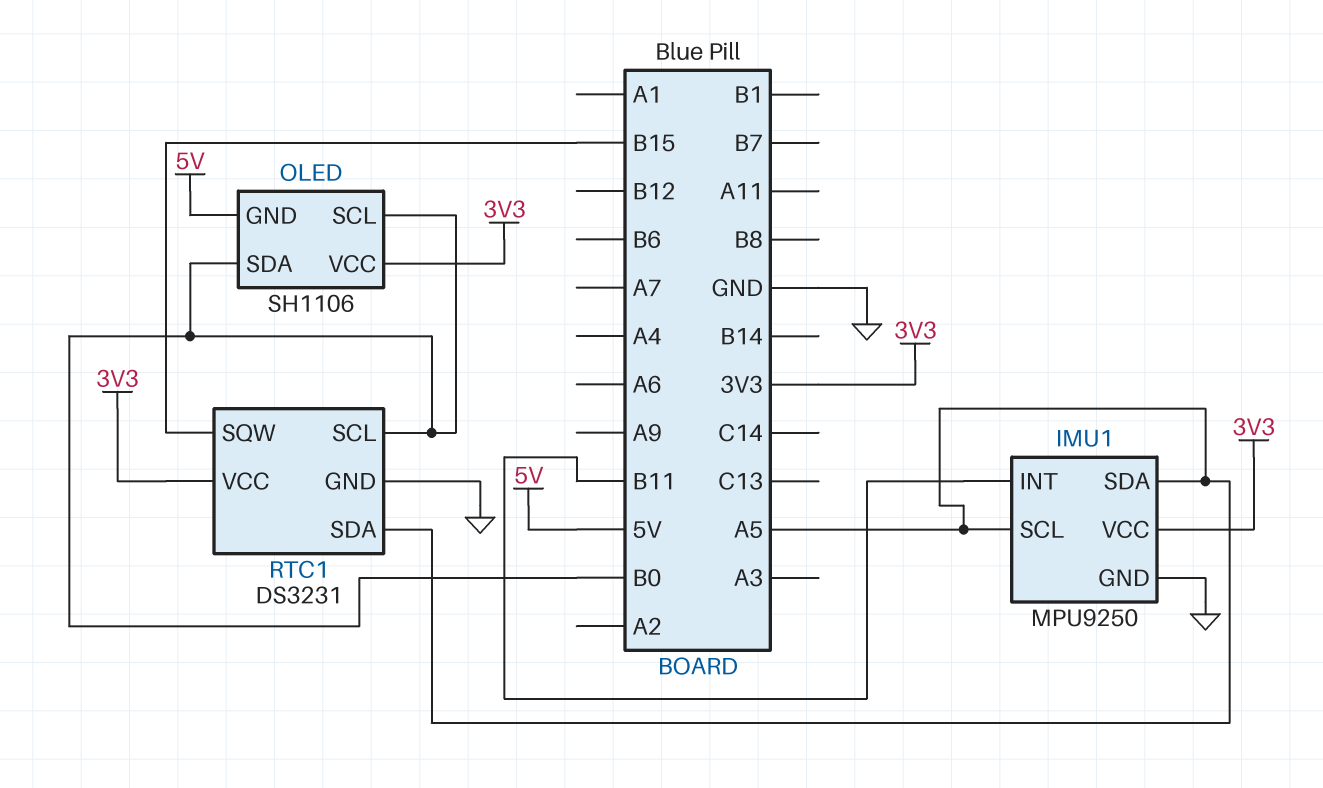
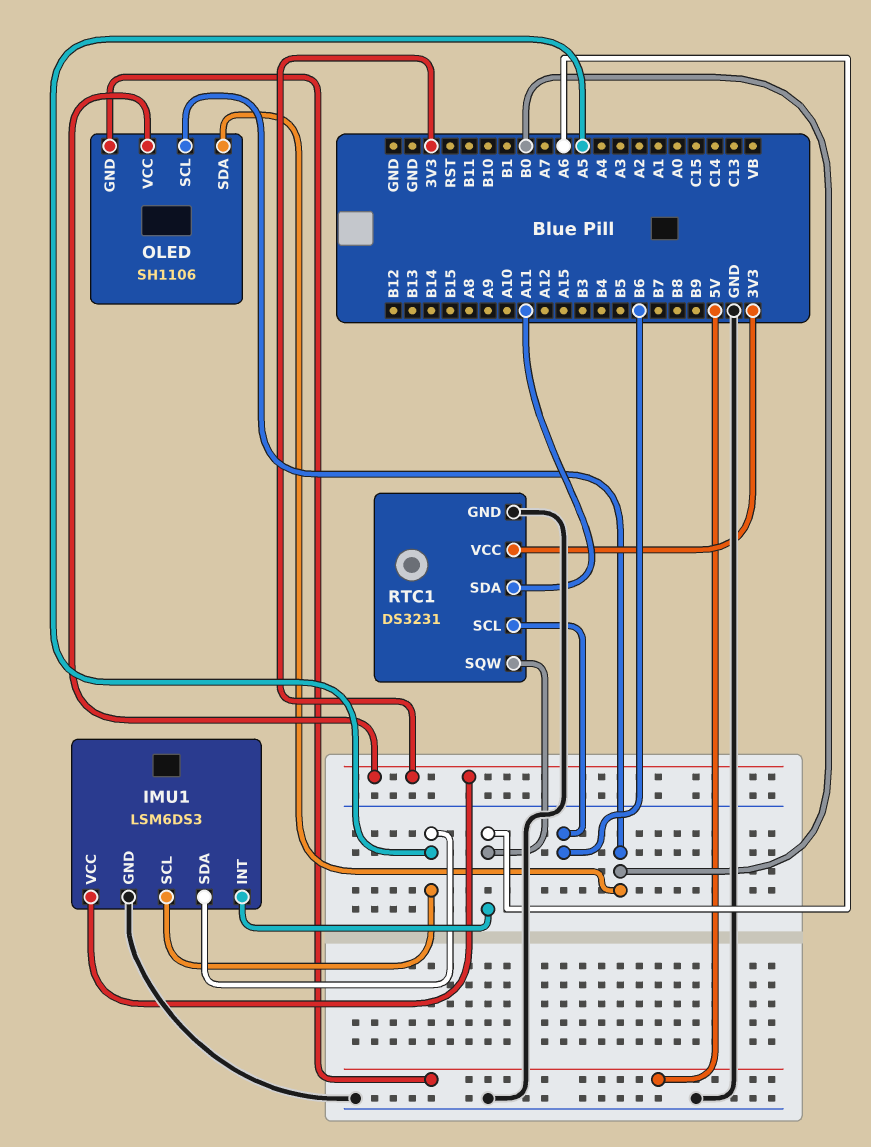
IMU1: MPU9250 -> LSM6DS3
IMU1 pin INT: B11 -> A6
RTC1 pin SCL: B0 -> B6
RTC1 pin SDA: A5 -> A11
RTC1 pin SQW: B15 -> A6

